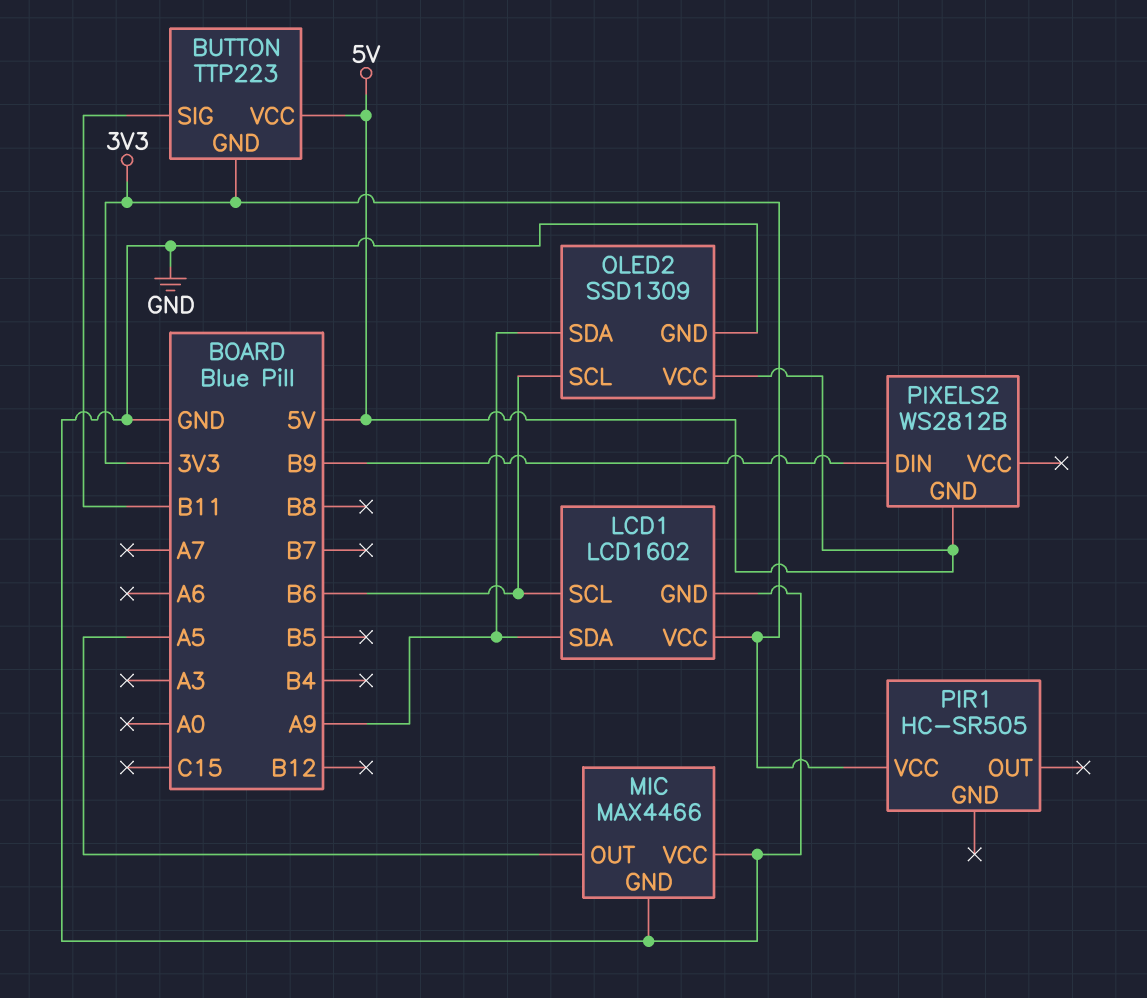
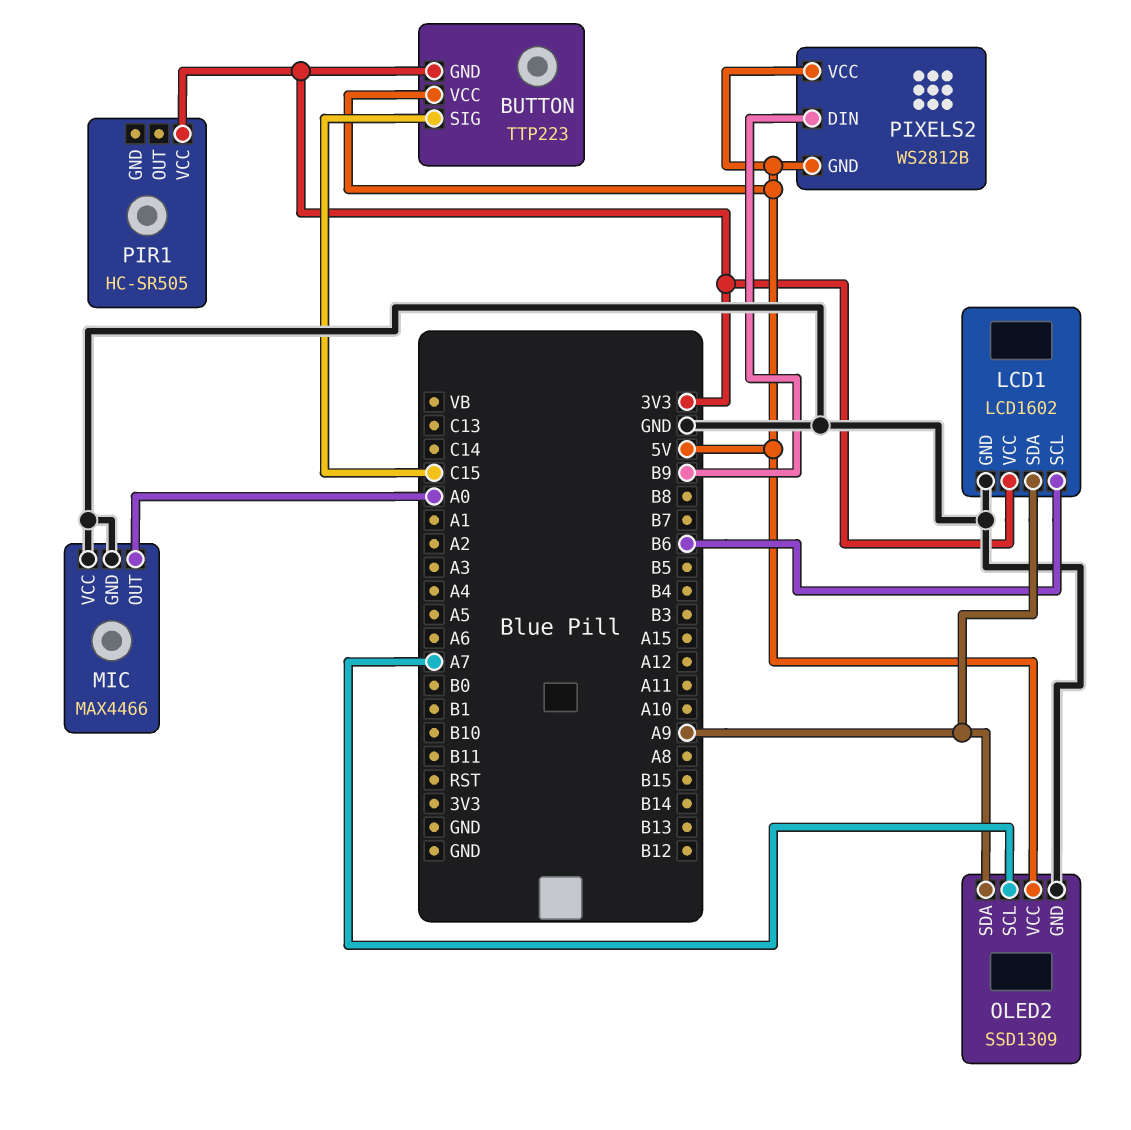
BUTTON pin SIG: B11 -> C15
MIC pin OUT: A5 -> A0
OLED2 pin SCL: B6 -> A7
PIXELS2 pin VCC: none -> 5V

